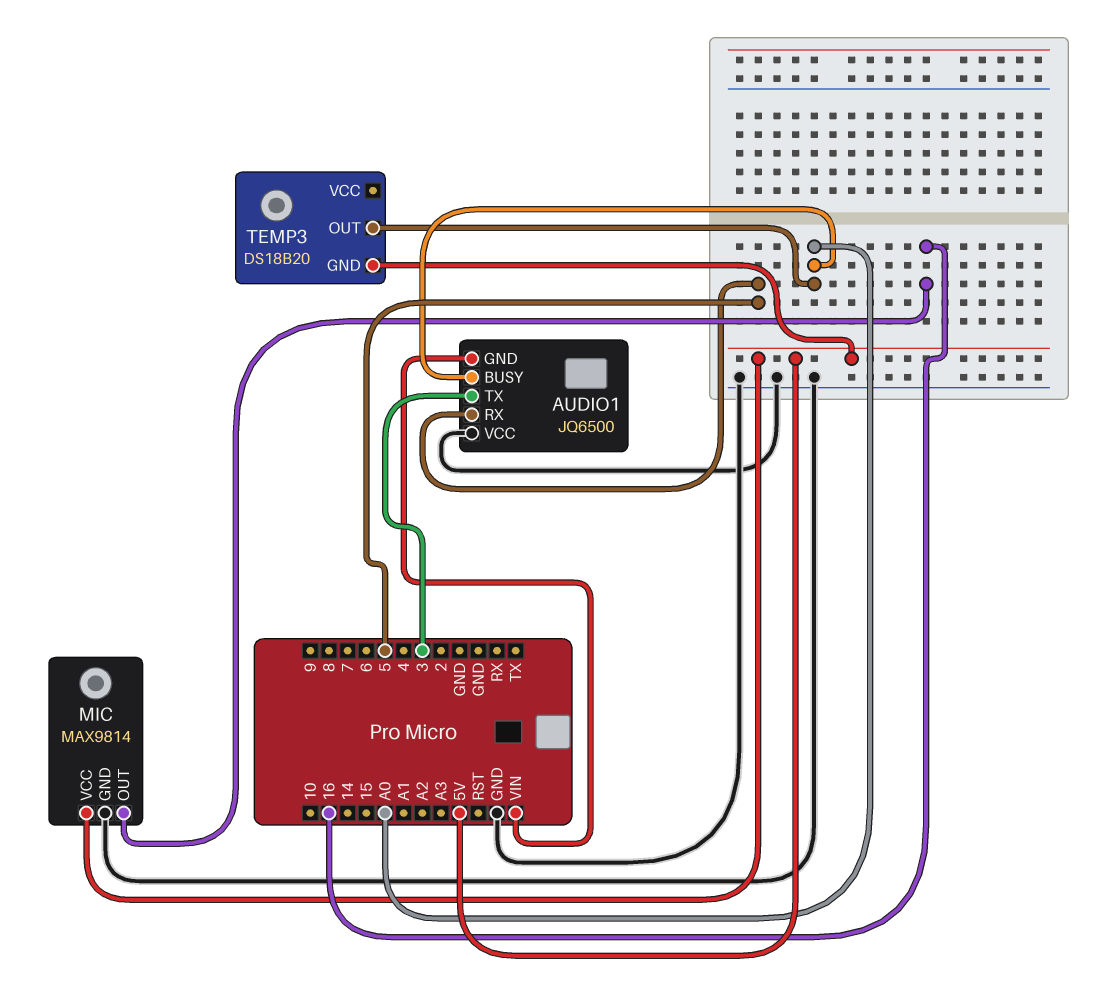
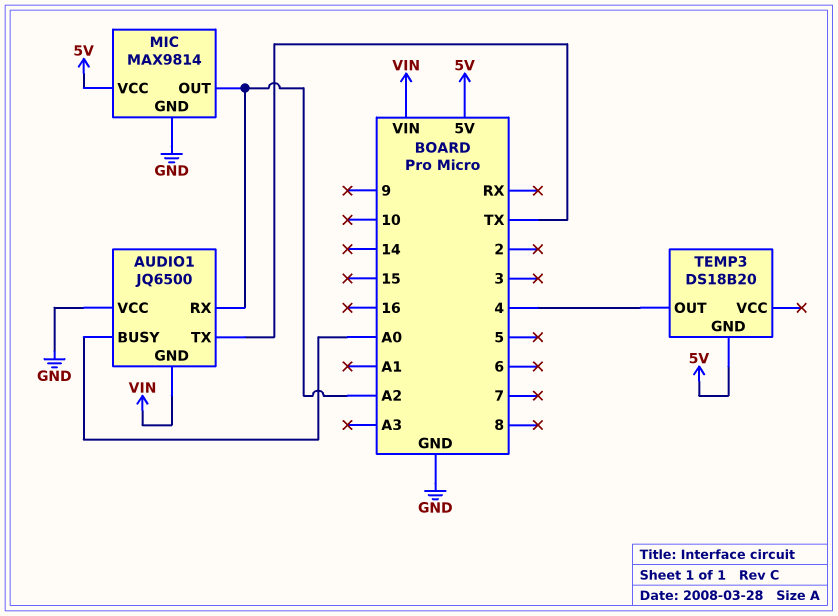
AUDIO1 pin RX: 5 -> A2
AUDIO1 pin TX: 3 -> TX
MIC pin OUT: 16 -> A2
TEMP3 pin OUT: A0 -> 4

